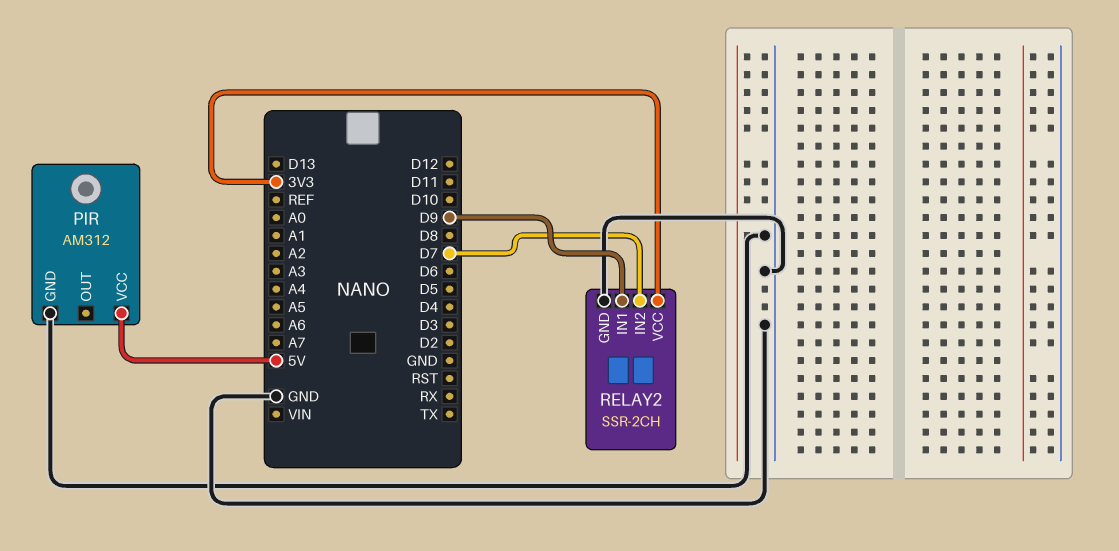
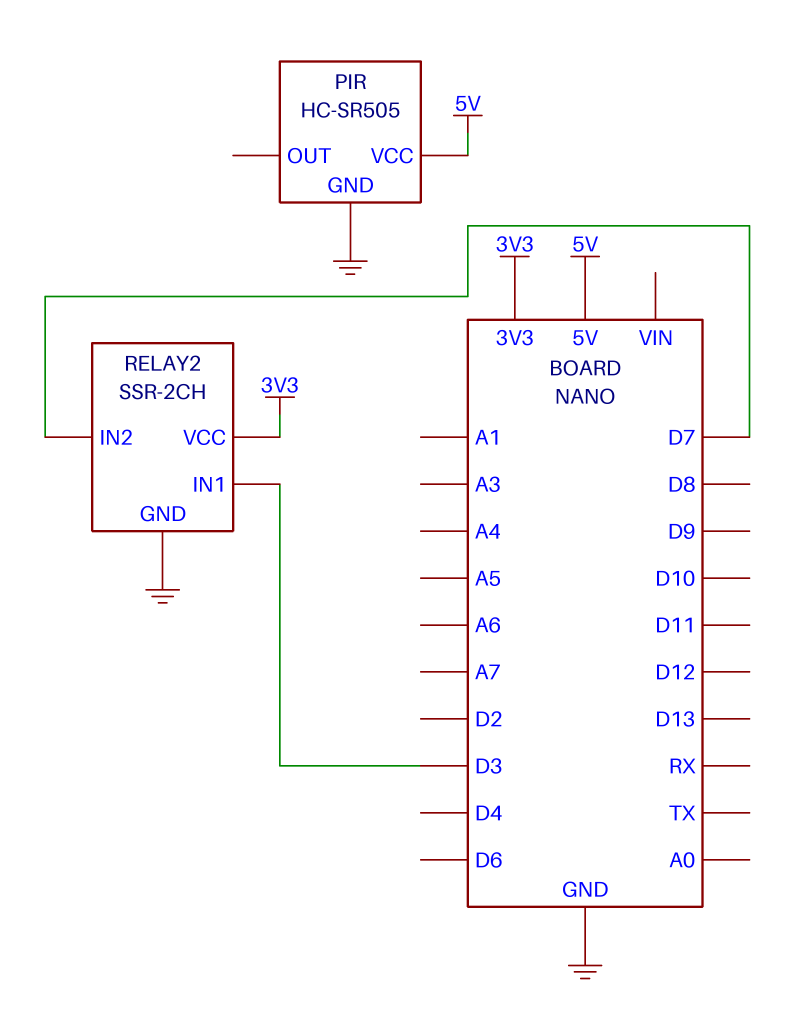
PIR: AM312 -> HC-SR505
RELAY2 pin IN1: D9 -> D3

